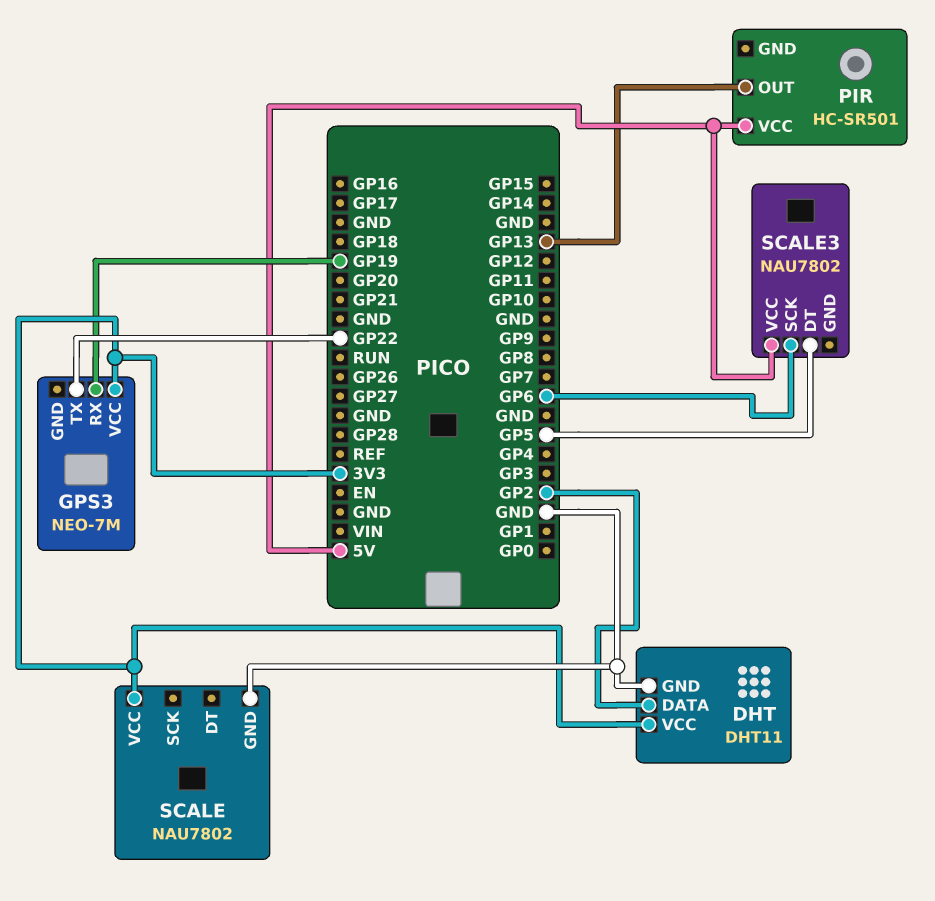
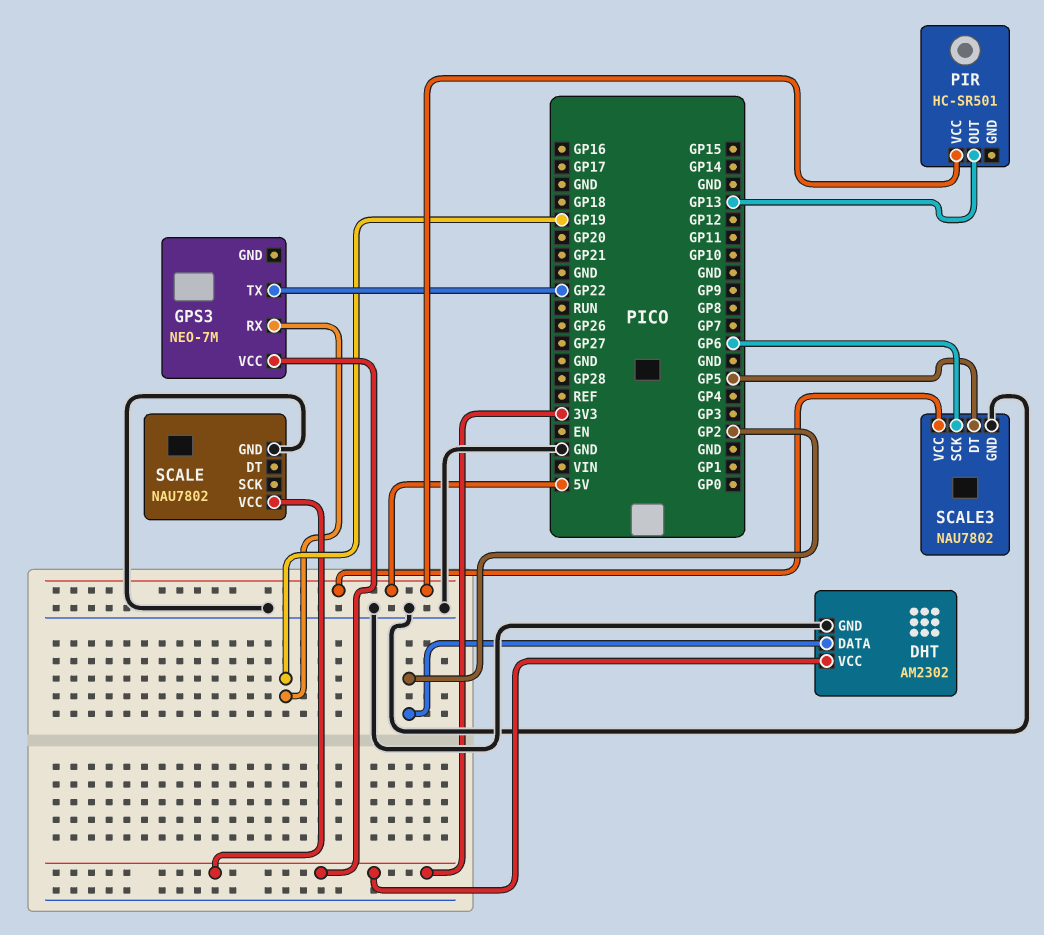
DHT: DHT11 -> AM2302
SCALE3 pin GND: none -> GND

